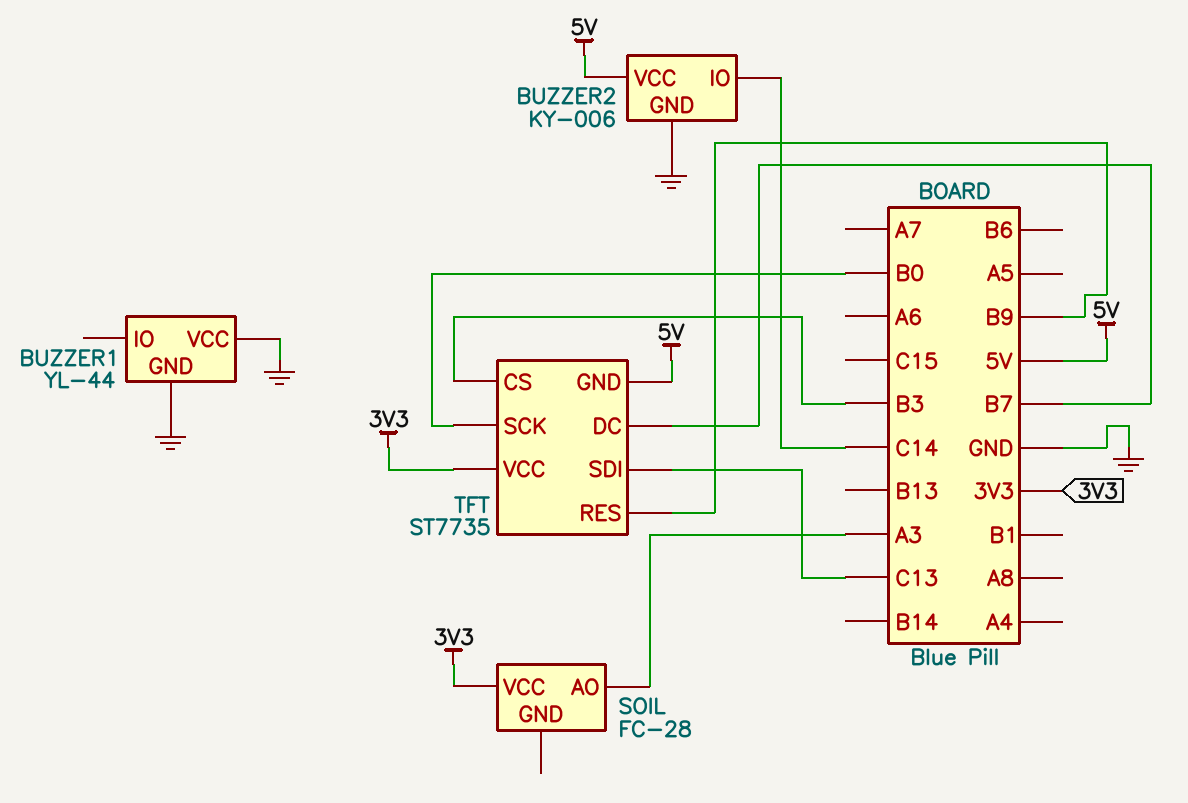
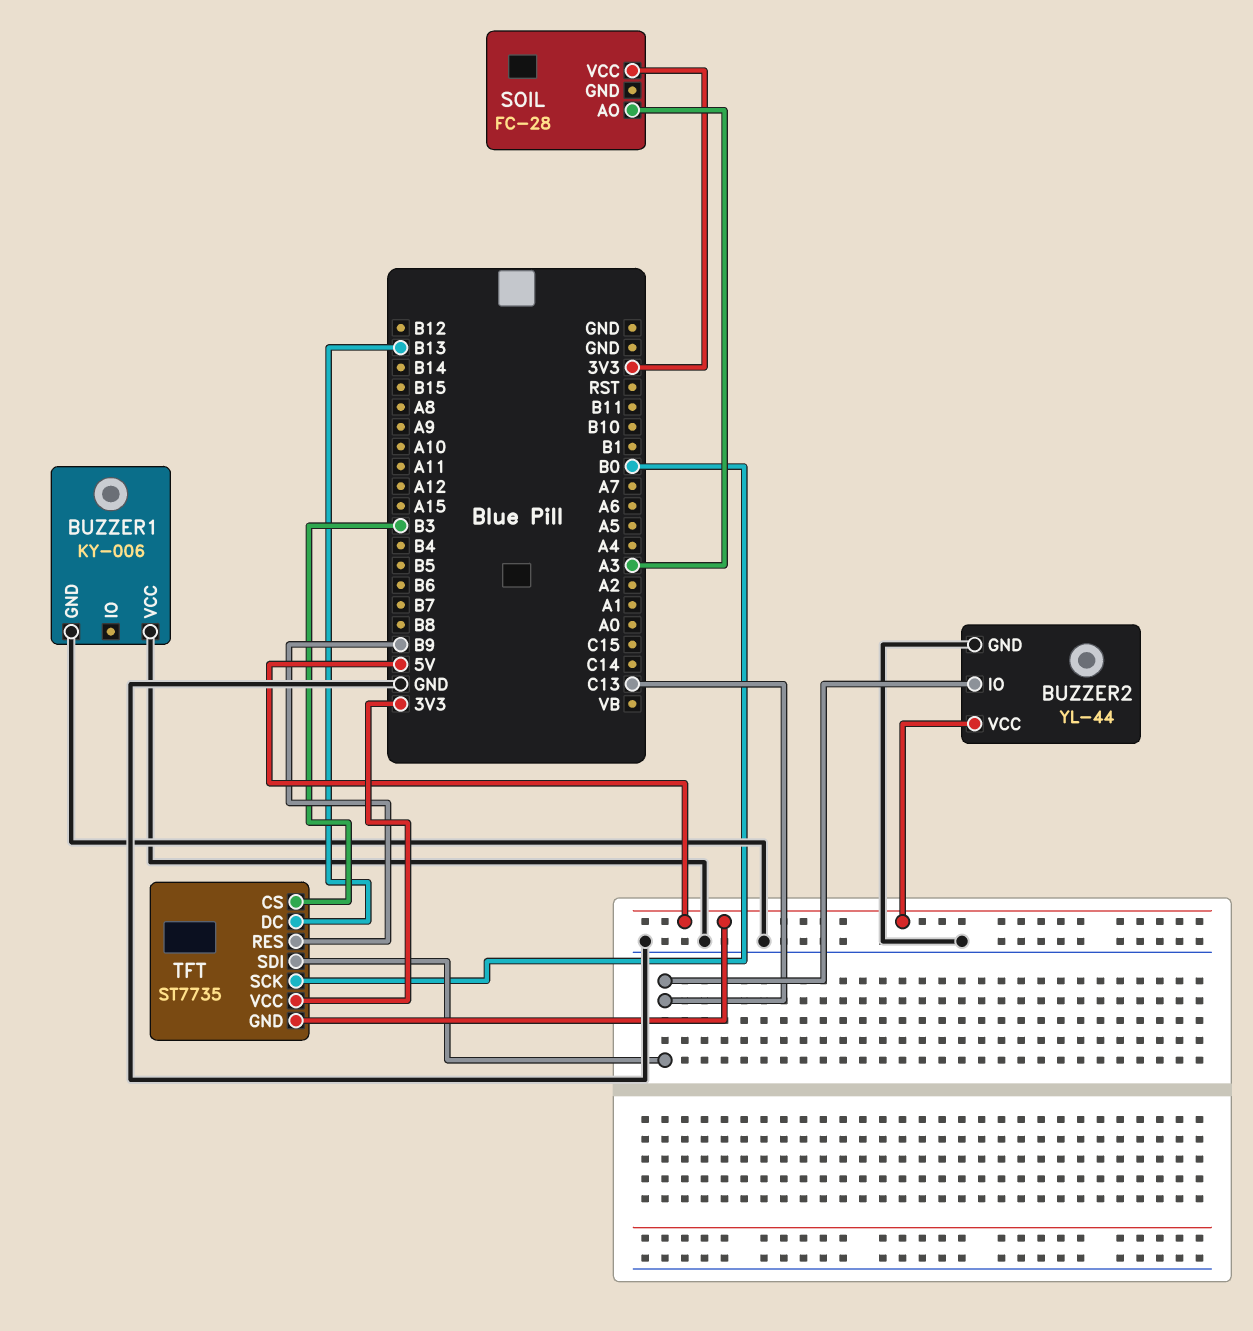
BUZZER1: YL-44 -> KY-006
BUZZER2: KY-006 -> YL-44
BUZZER2 pin IO: C14 -> C13
TFT pin DC: B7 -> B13

